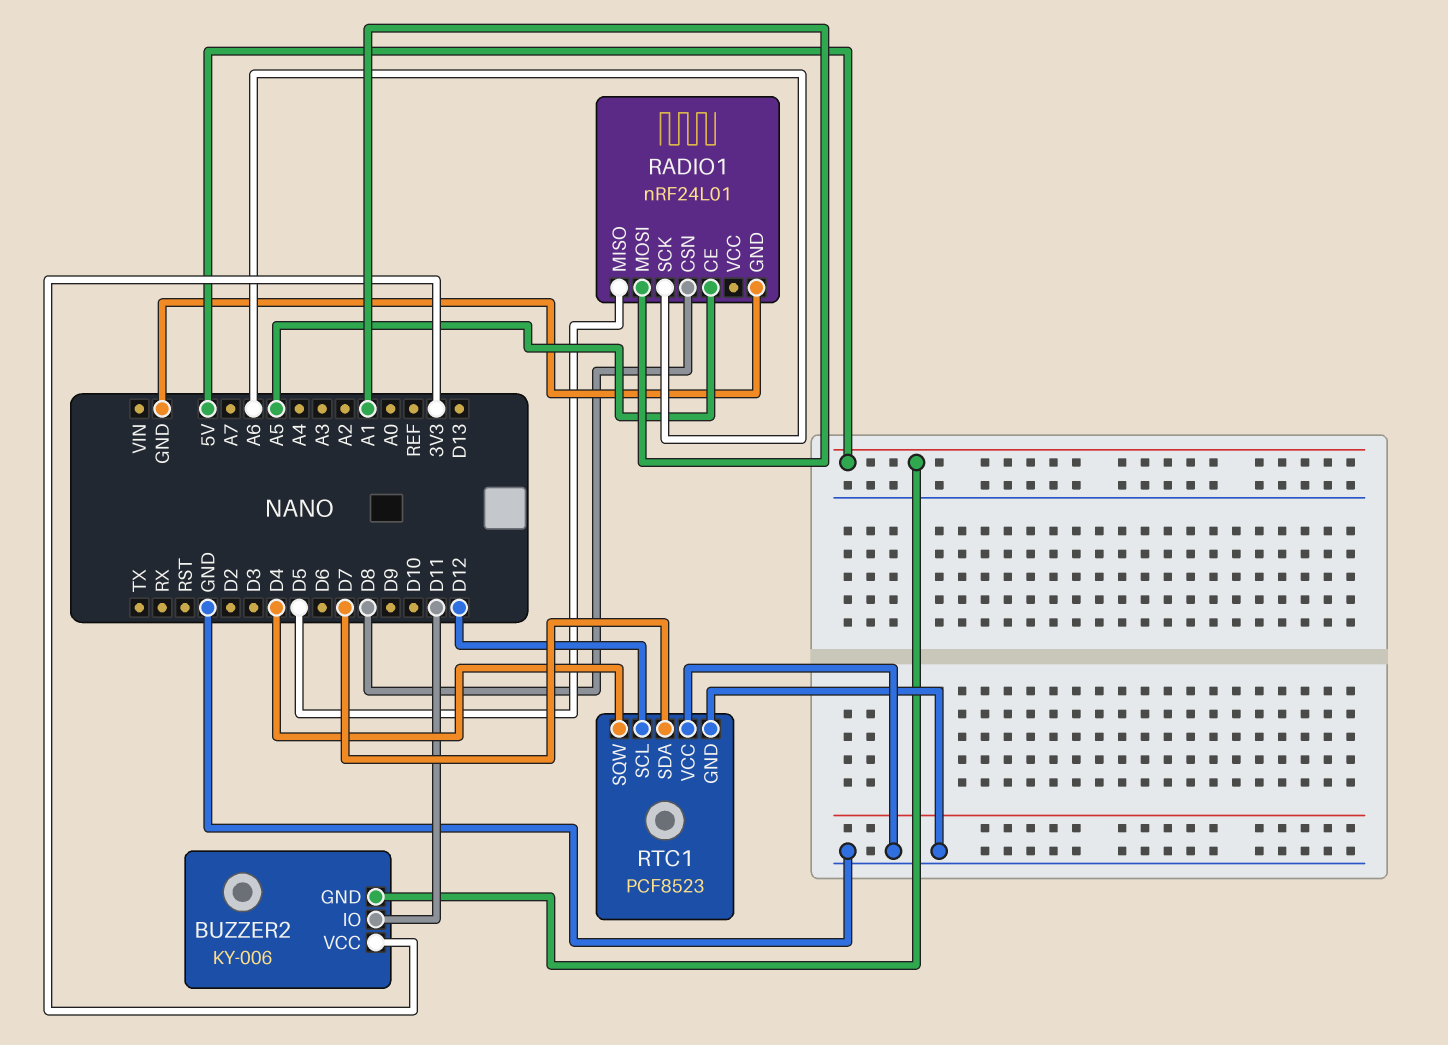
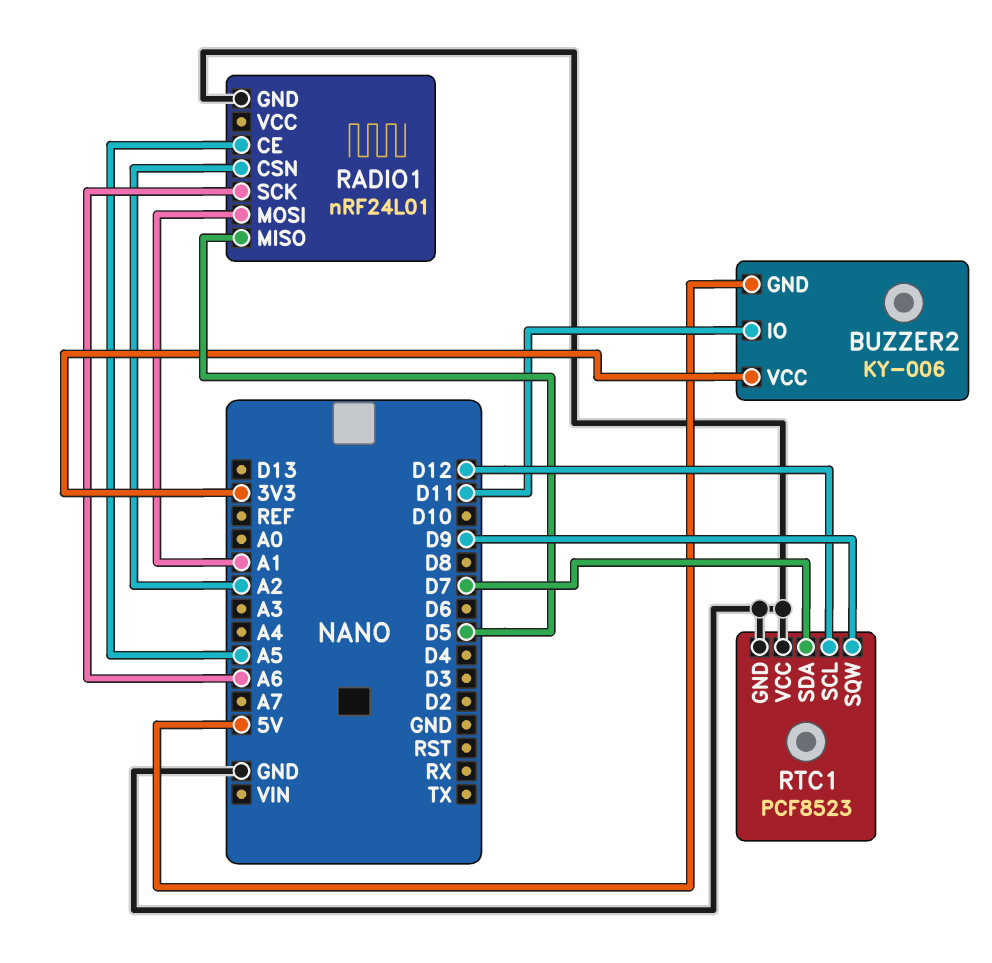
RADIO1 pin CSN: D8 -> A2
RTC1 pin SQW: D4 -> D9

